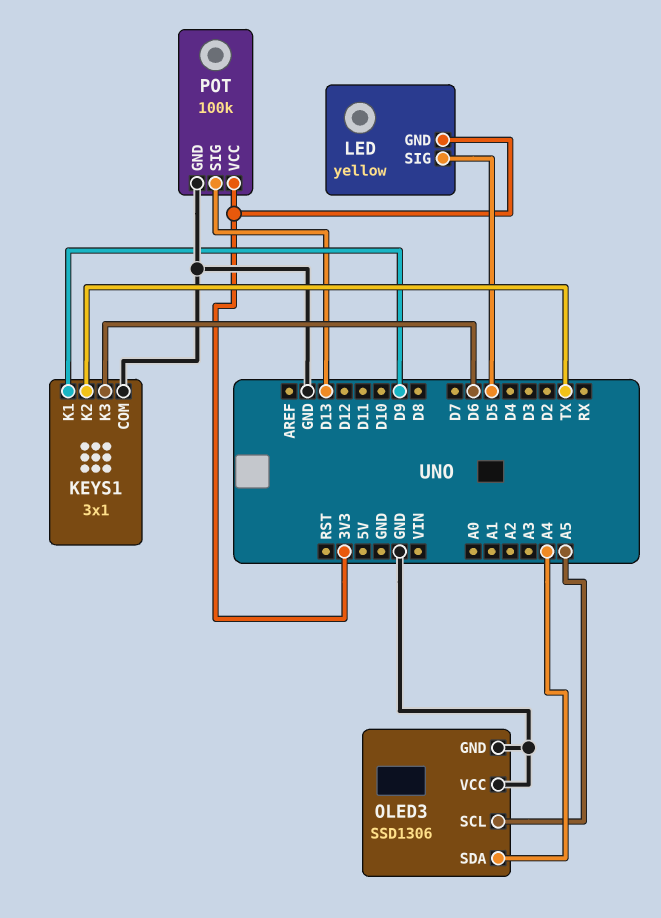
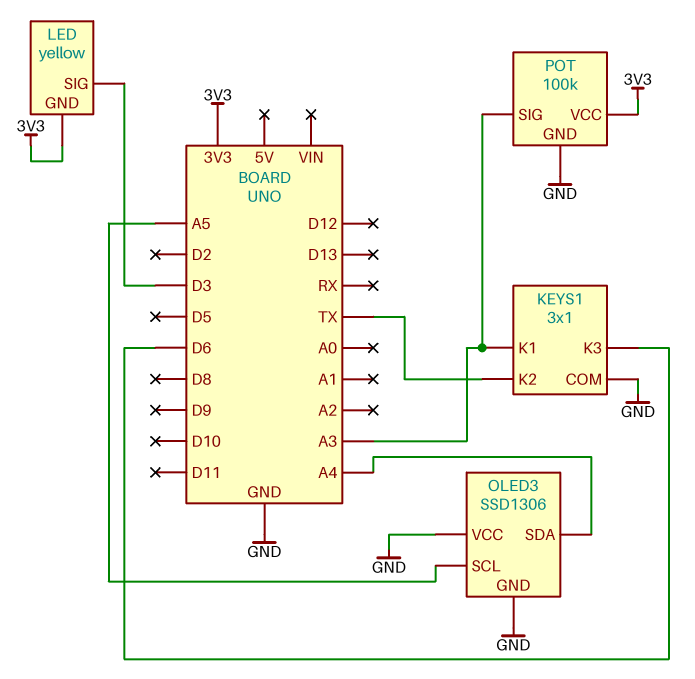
KEYS1 pin K1: D9 -> A3
LED pin SIG: D5 -> D3
POT pin SIG: D13 -> A3

